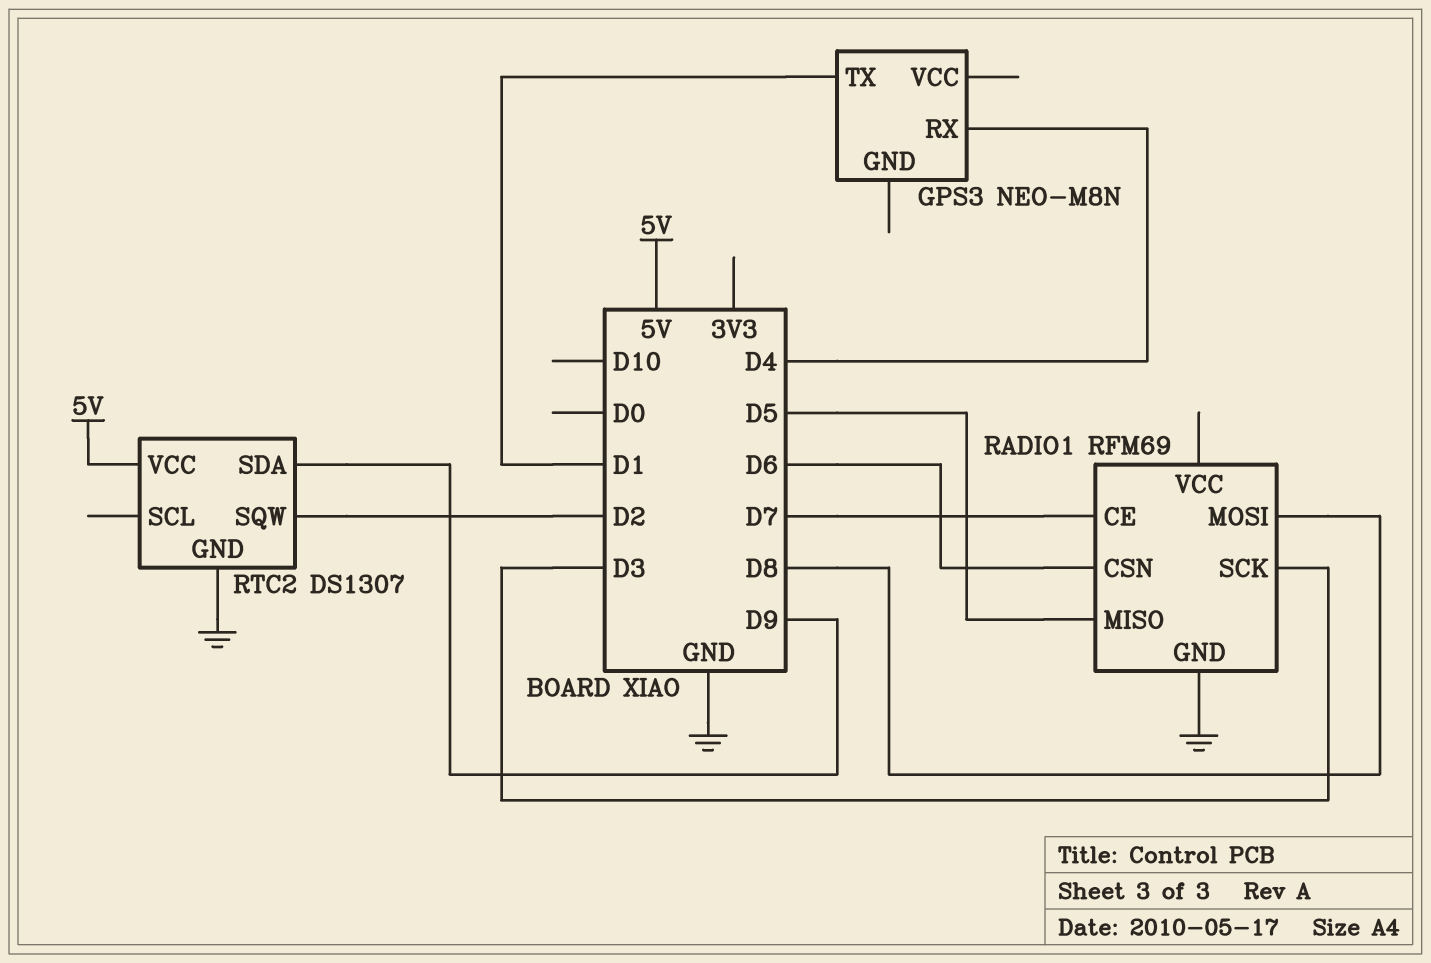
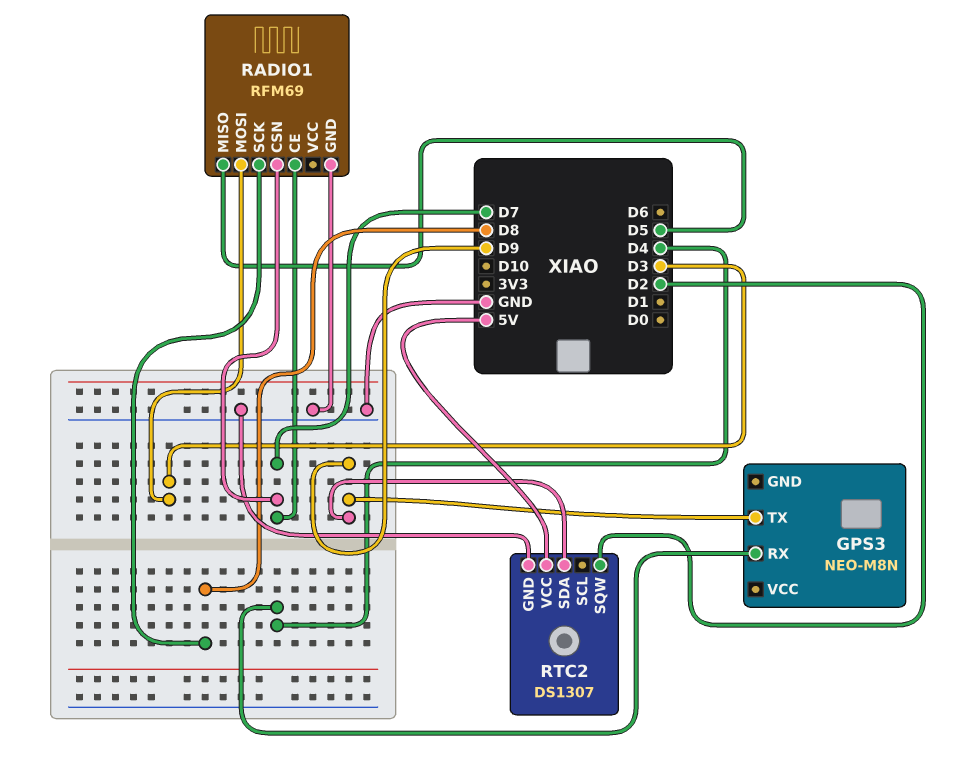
GPS3 pin TX: D1 -> D9
RADIO1 pin CSN: D6 -> D7
RADIO1 pin MOSI: D8 -> D3
RADIO1 pin SCK: D3 -> D8

